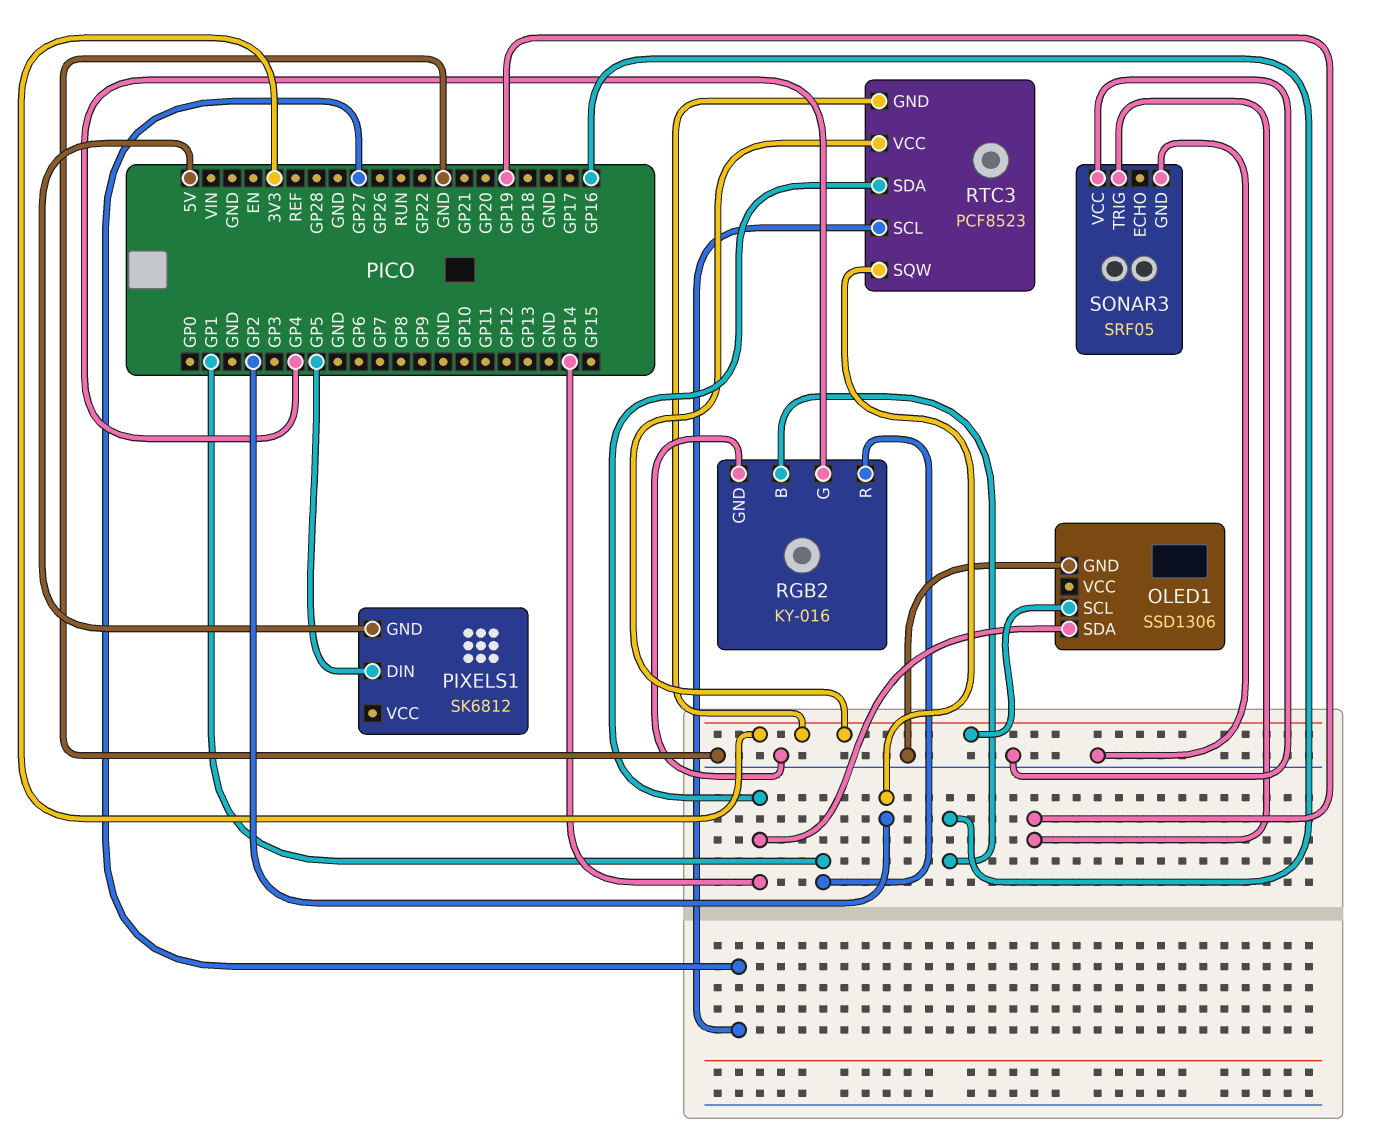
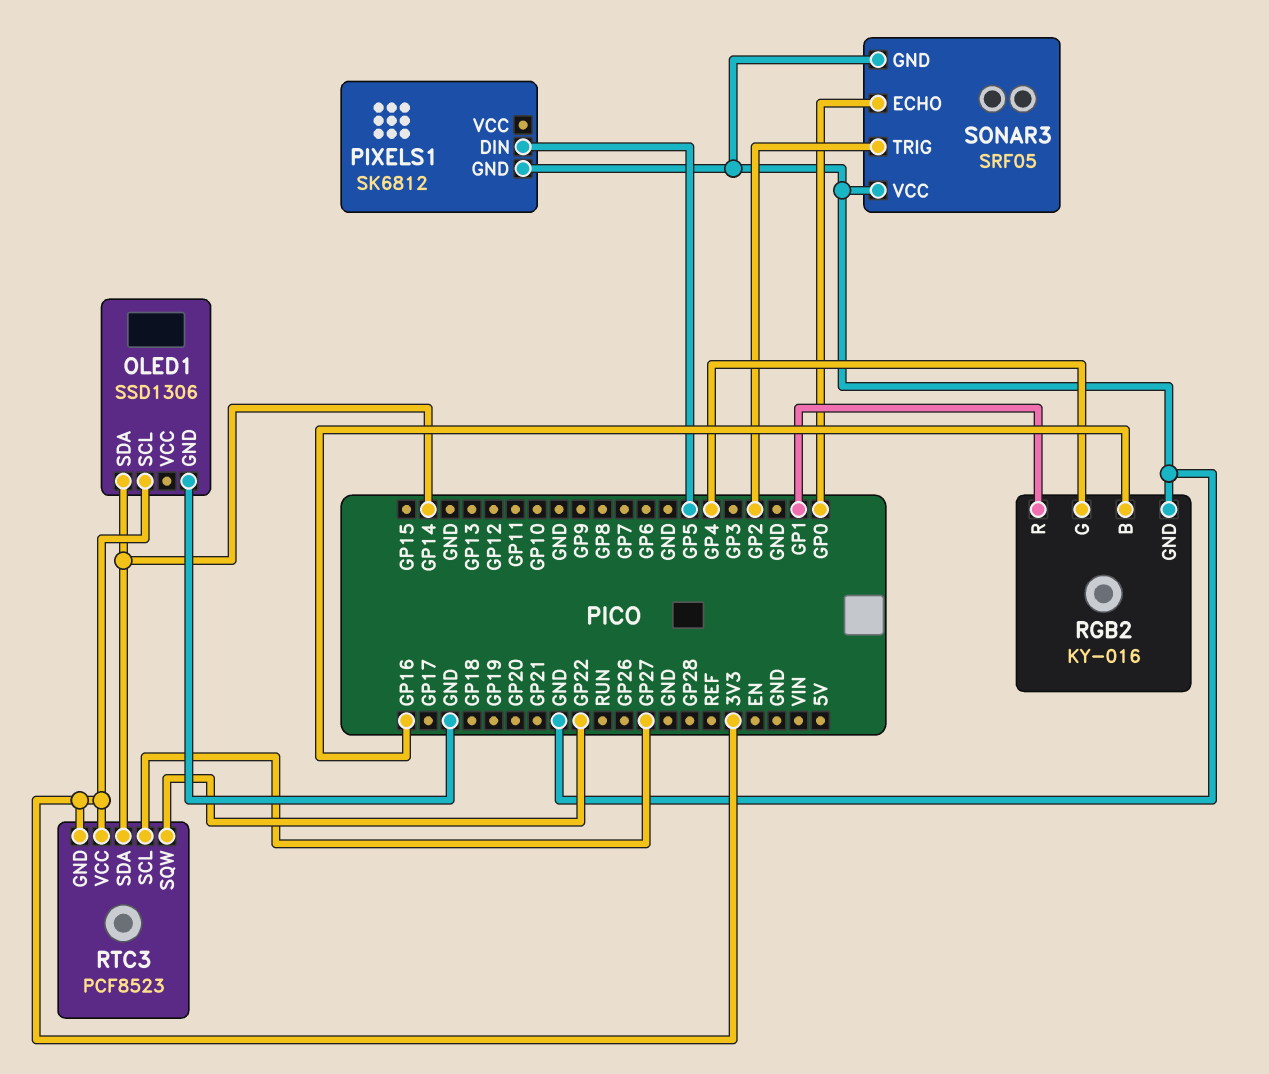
PIXELS1 pin GND: 5V -> GND
RTC3 pin SQW: GP2 -> GP22
SONAR3 pin ECHO: none -> GP0
SONAR3 pin TRIG: GP19 -> GP2

